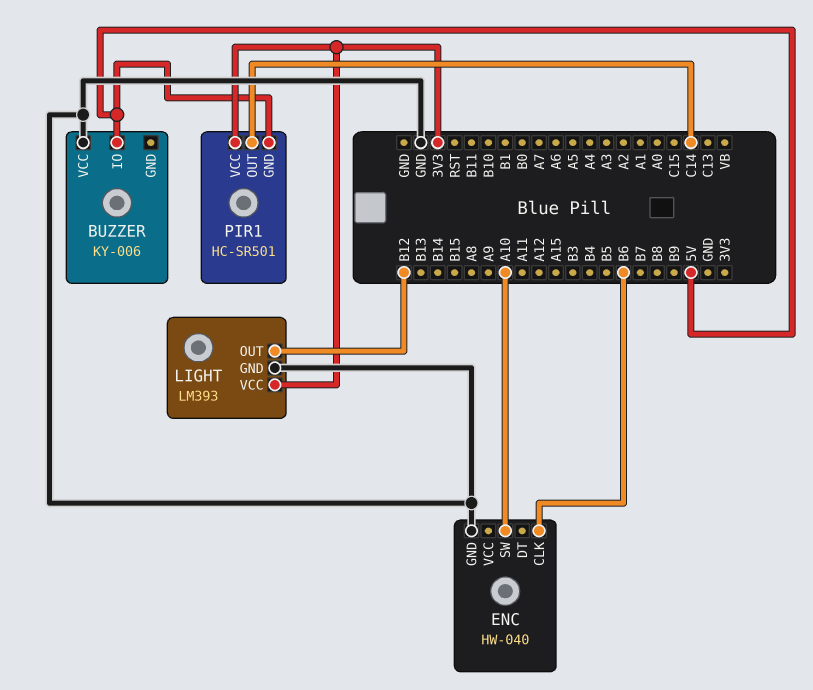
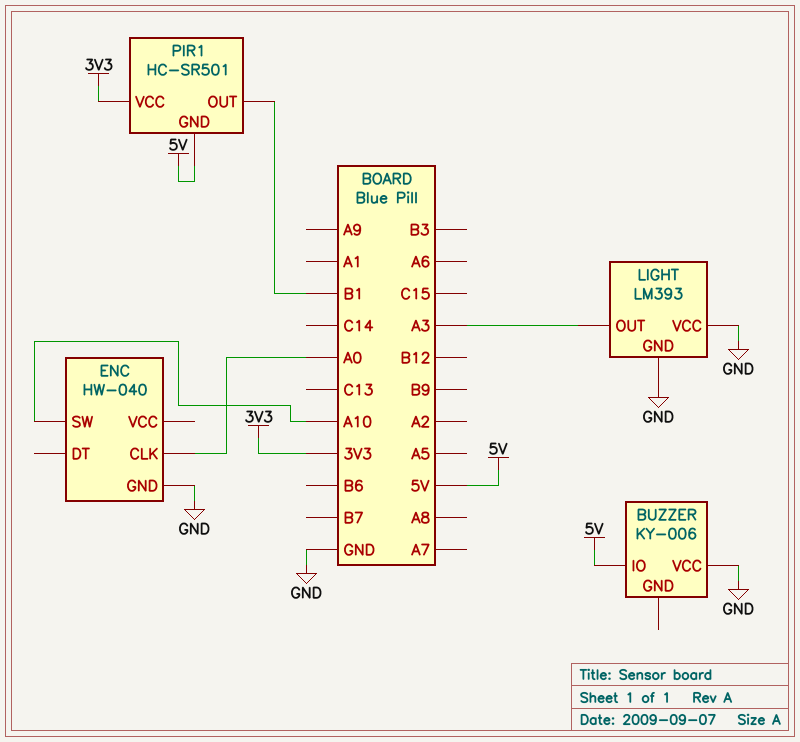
ENC pin CLK: B6 -> A0
LIGHT pin OUT: B12 -> A3
LIGHT pin VCC: 3V3 -> GND
PIR1 pin OUT: C14 -> B1

